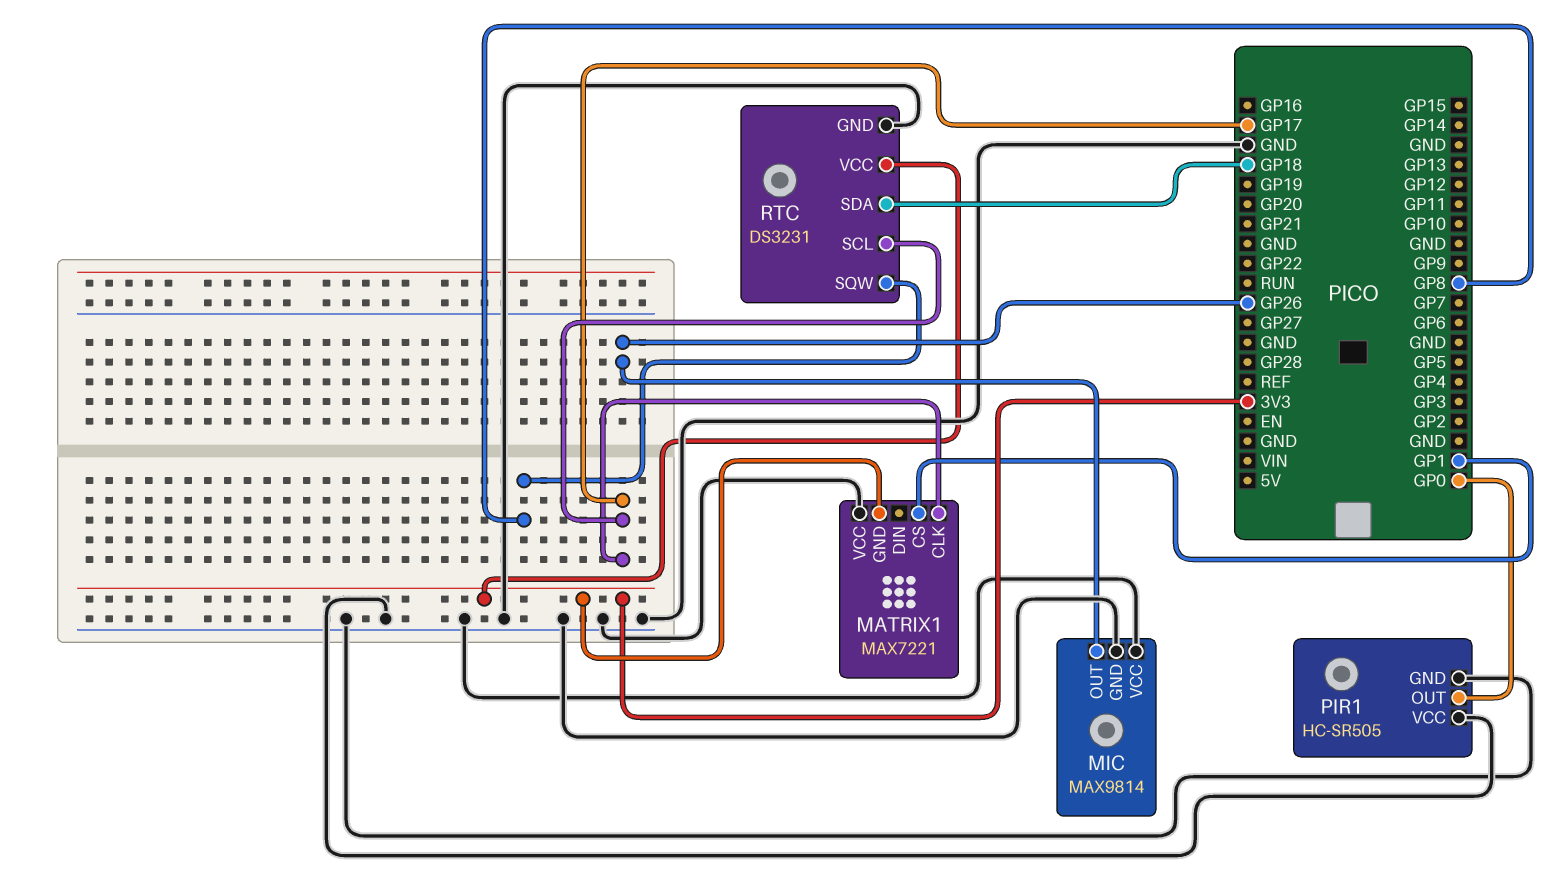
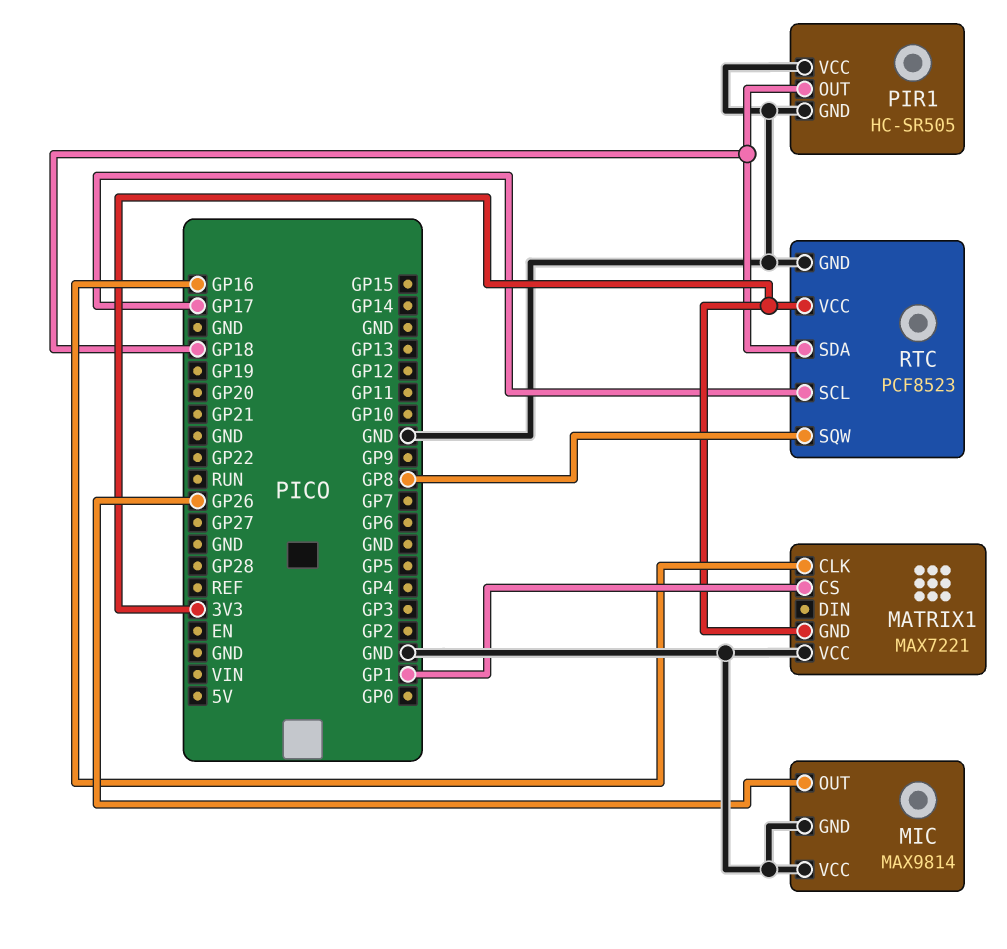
MATRIX1 pin CLK: GP17 -> GP16
PIR1 pin OUT: GP0 -> GP18
RTC: DS3231 -> PCF8523

